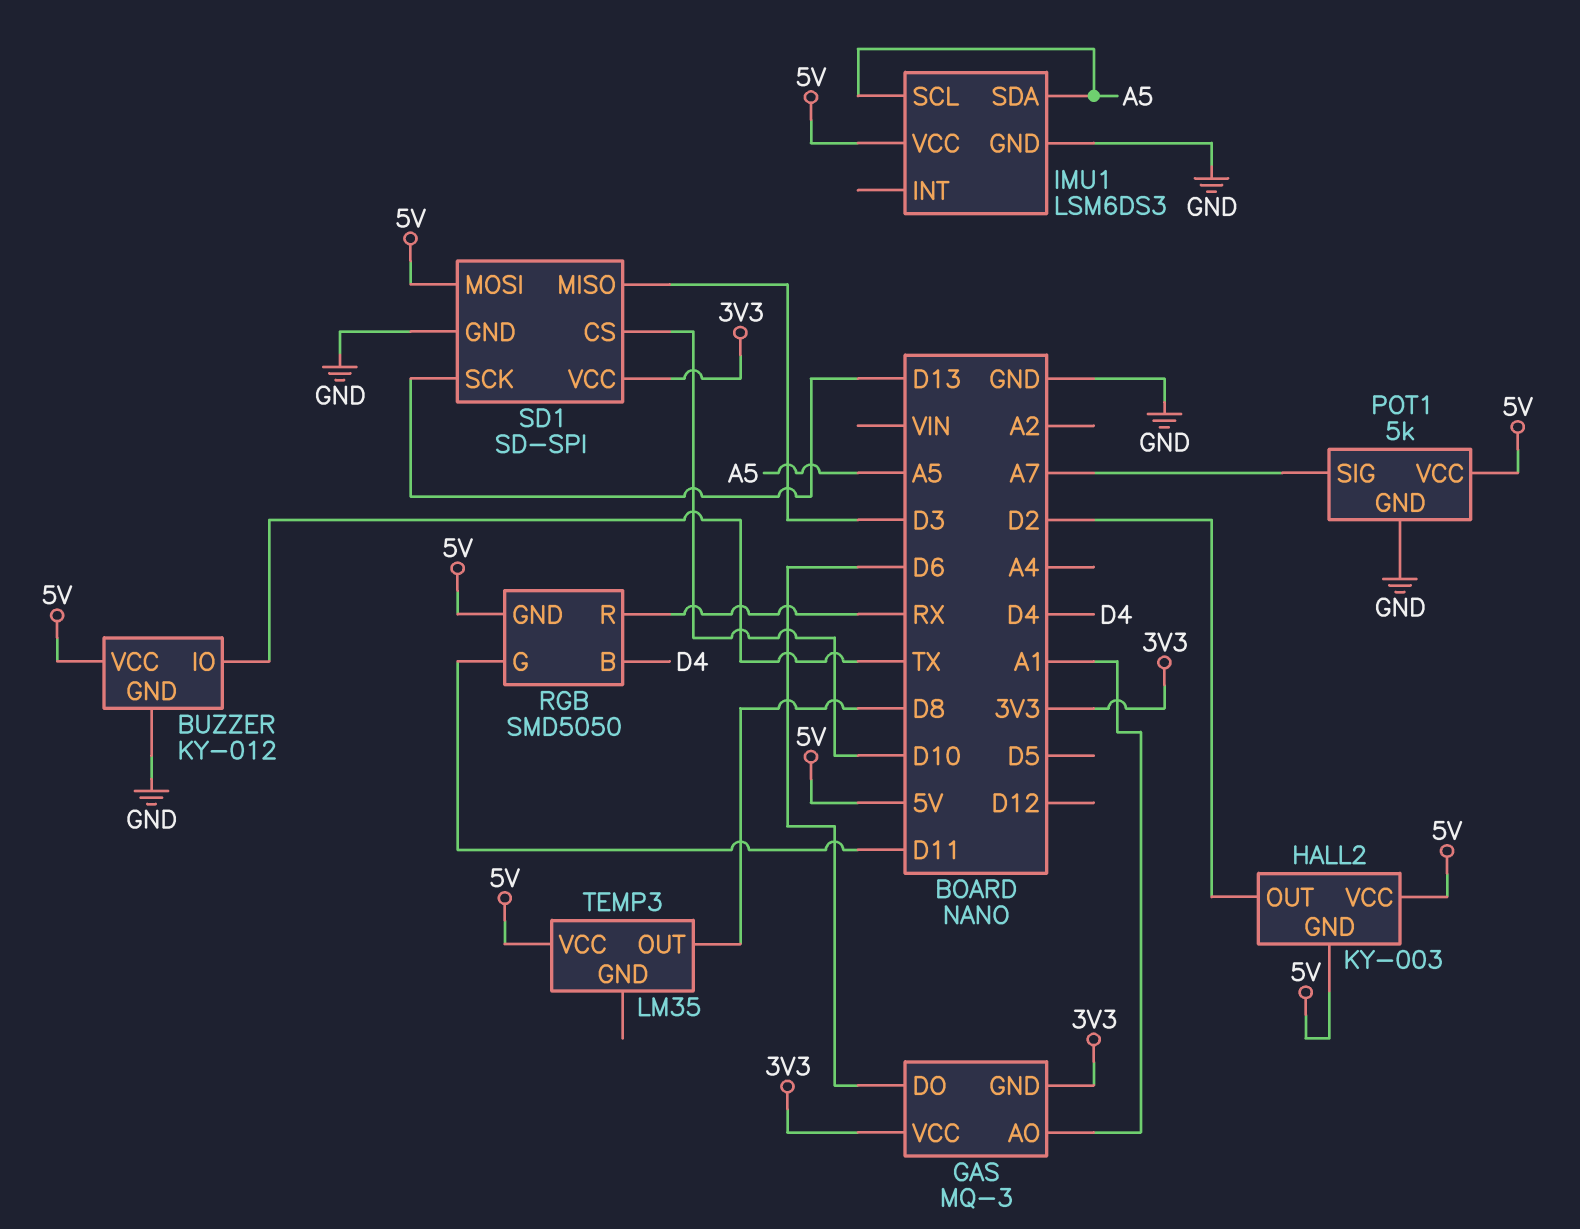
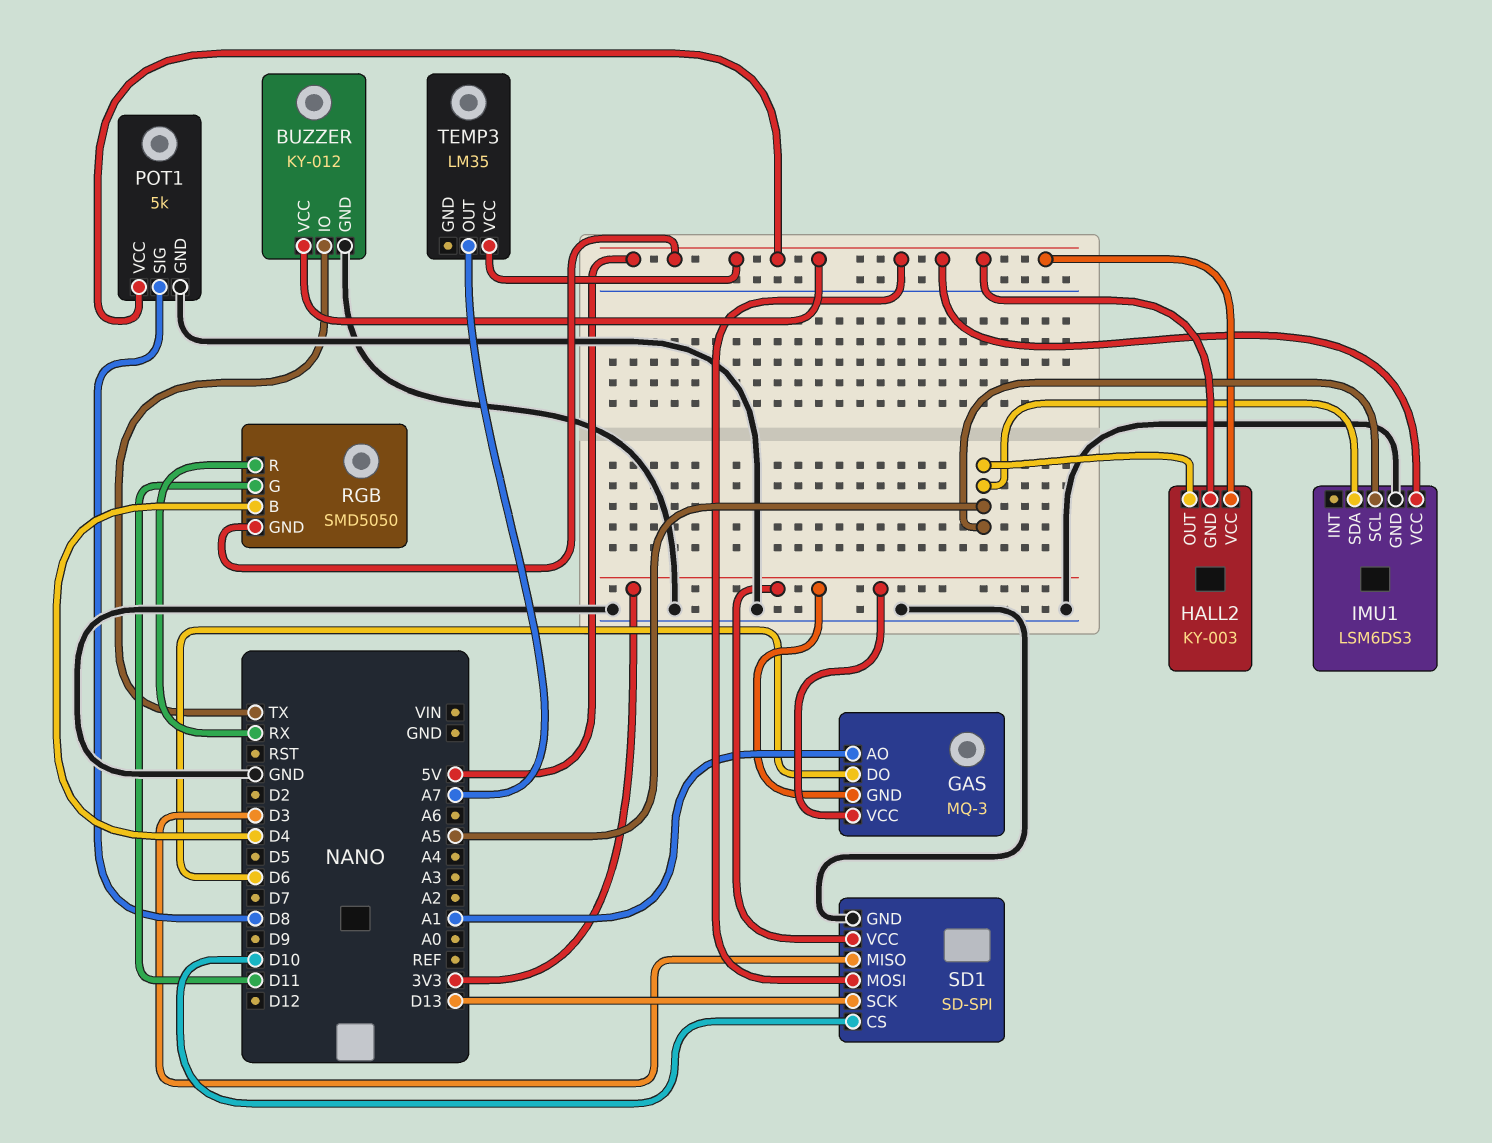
HALL2 pin OUT: D2 -> A5
POT1 pin SIG: A7 -> D8
TEMP3 pin OUT: D8 -> A7

